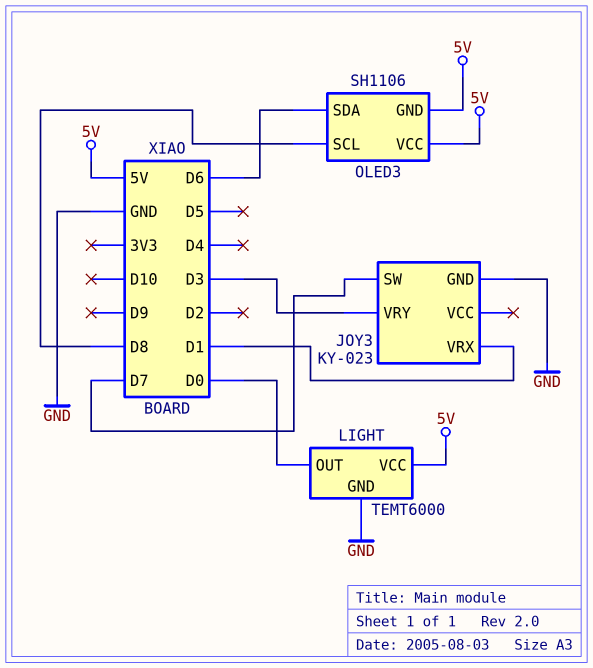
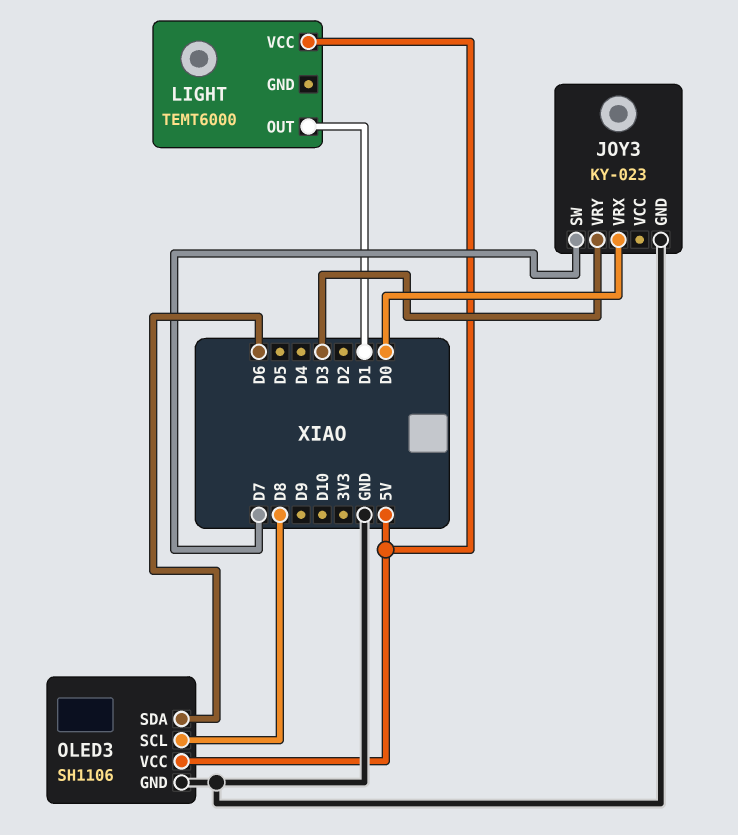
JOY3 pin VRX: D1 -> D0
LIGHT pin GND: GND -> none
LIGHT pin OUT: D0 -> D1
OLED3 pin GND: 5V -> GND

